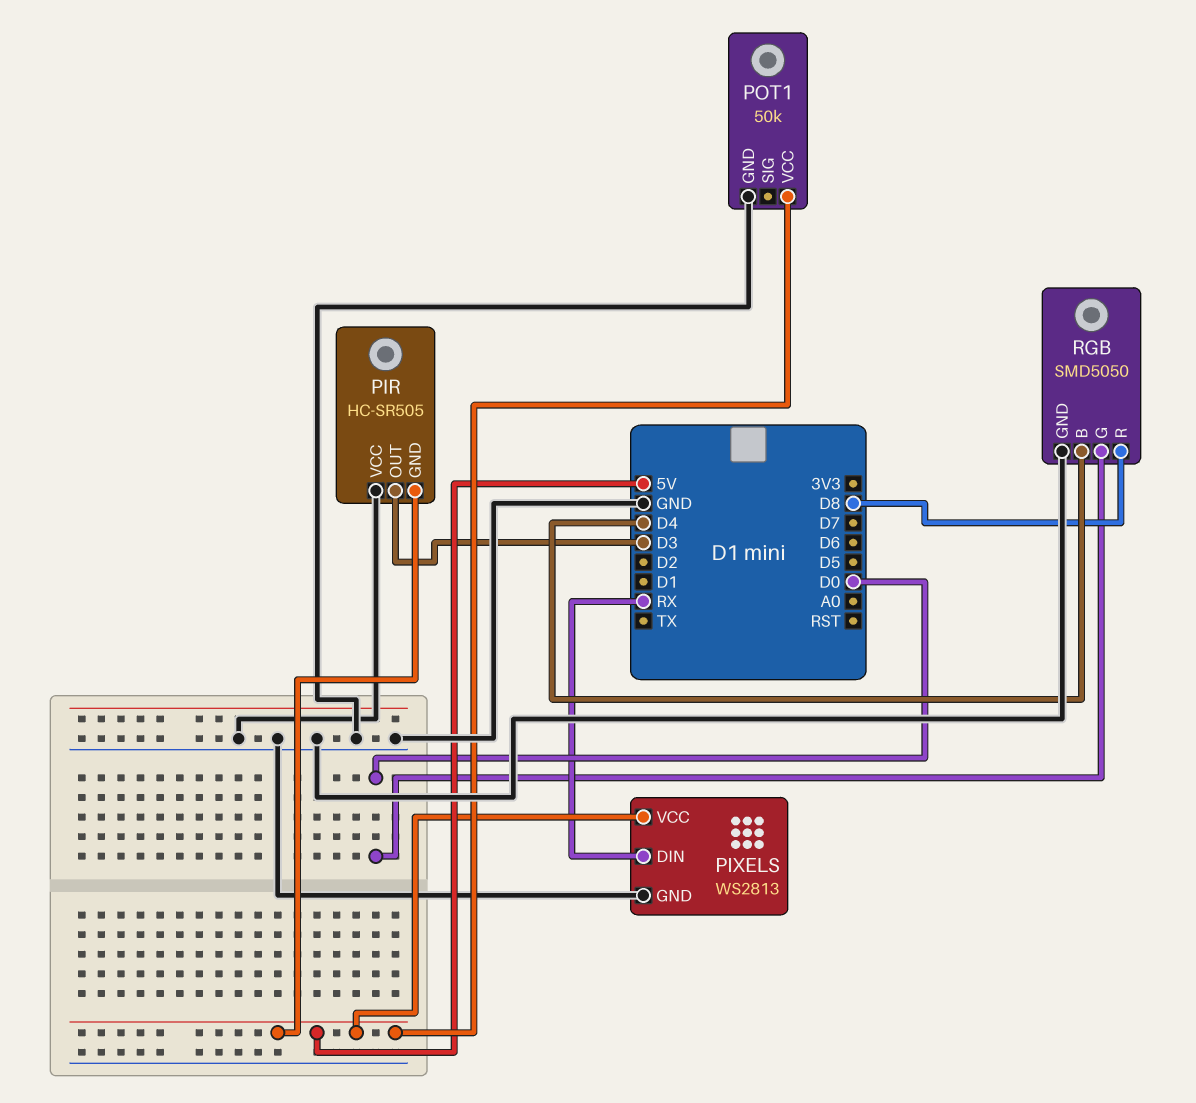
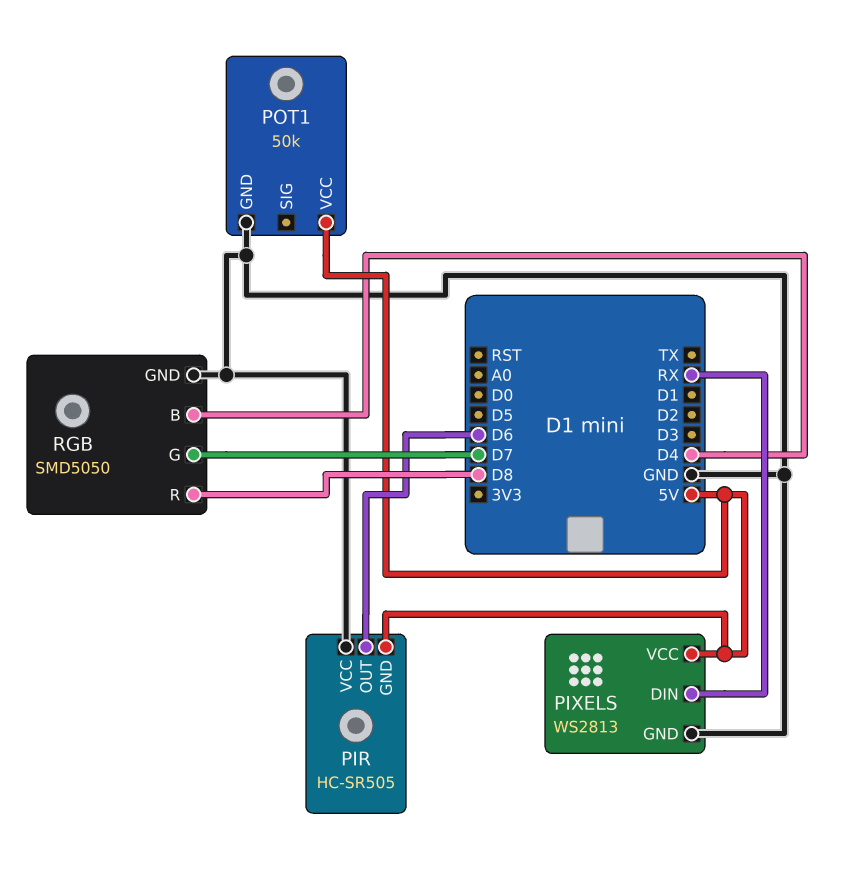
PIR pin OUT: D3 -> D6
RGB pin G: D0 -> D7

